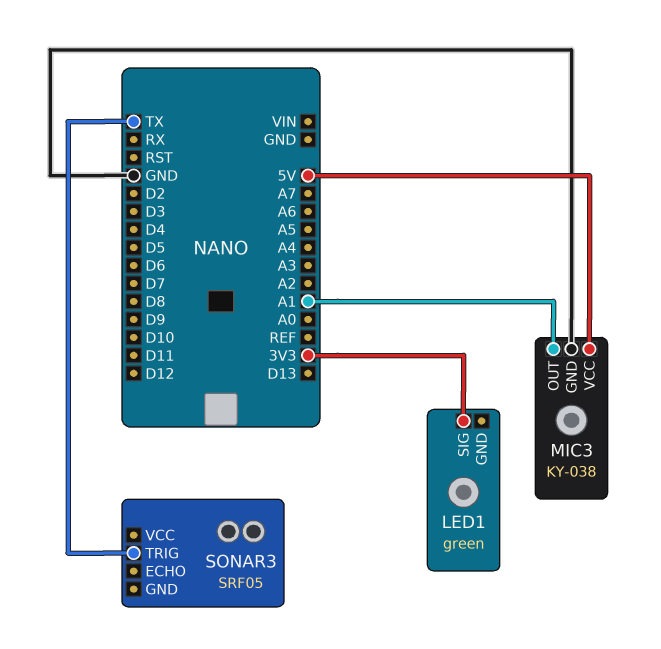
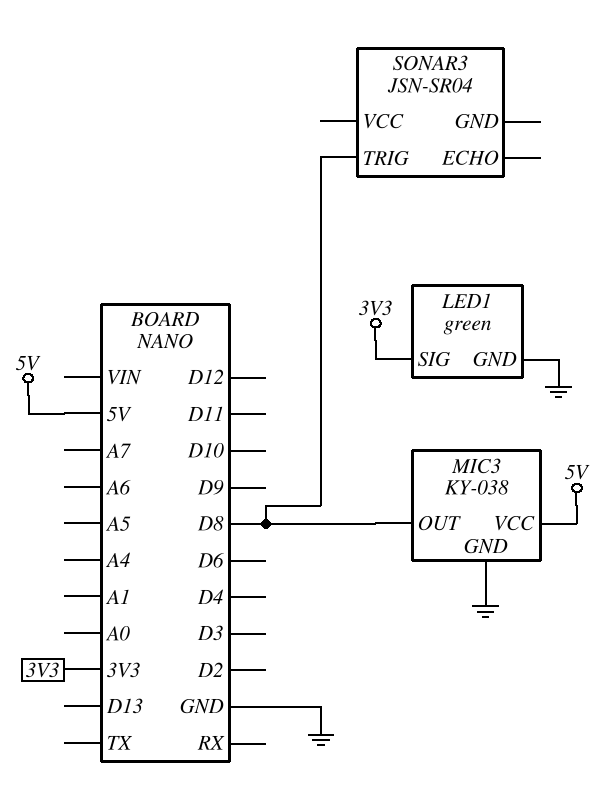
LED1 pin GND: none -> GND
MIC3 pin OUT: A1 -> D8
SONAR3: SRF05 -> JSN-SR04
SONAR3 pin TRIG: TX -> D8

